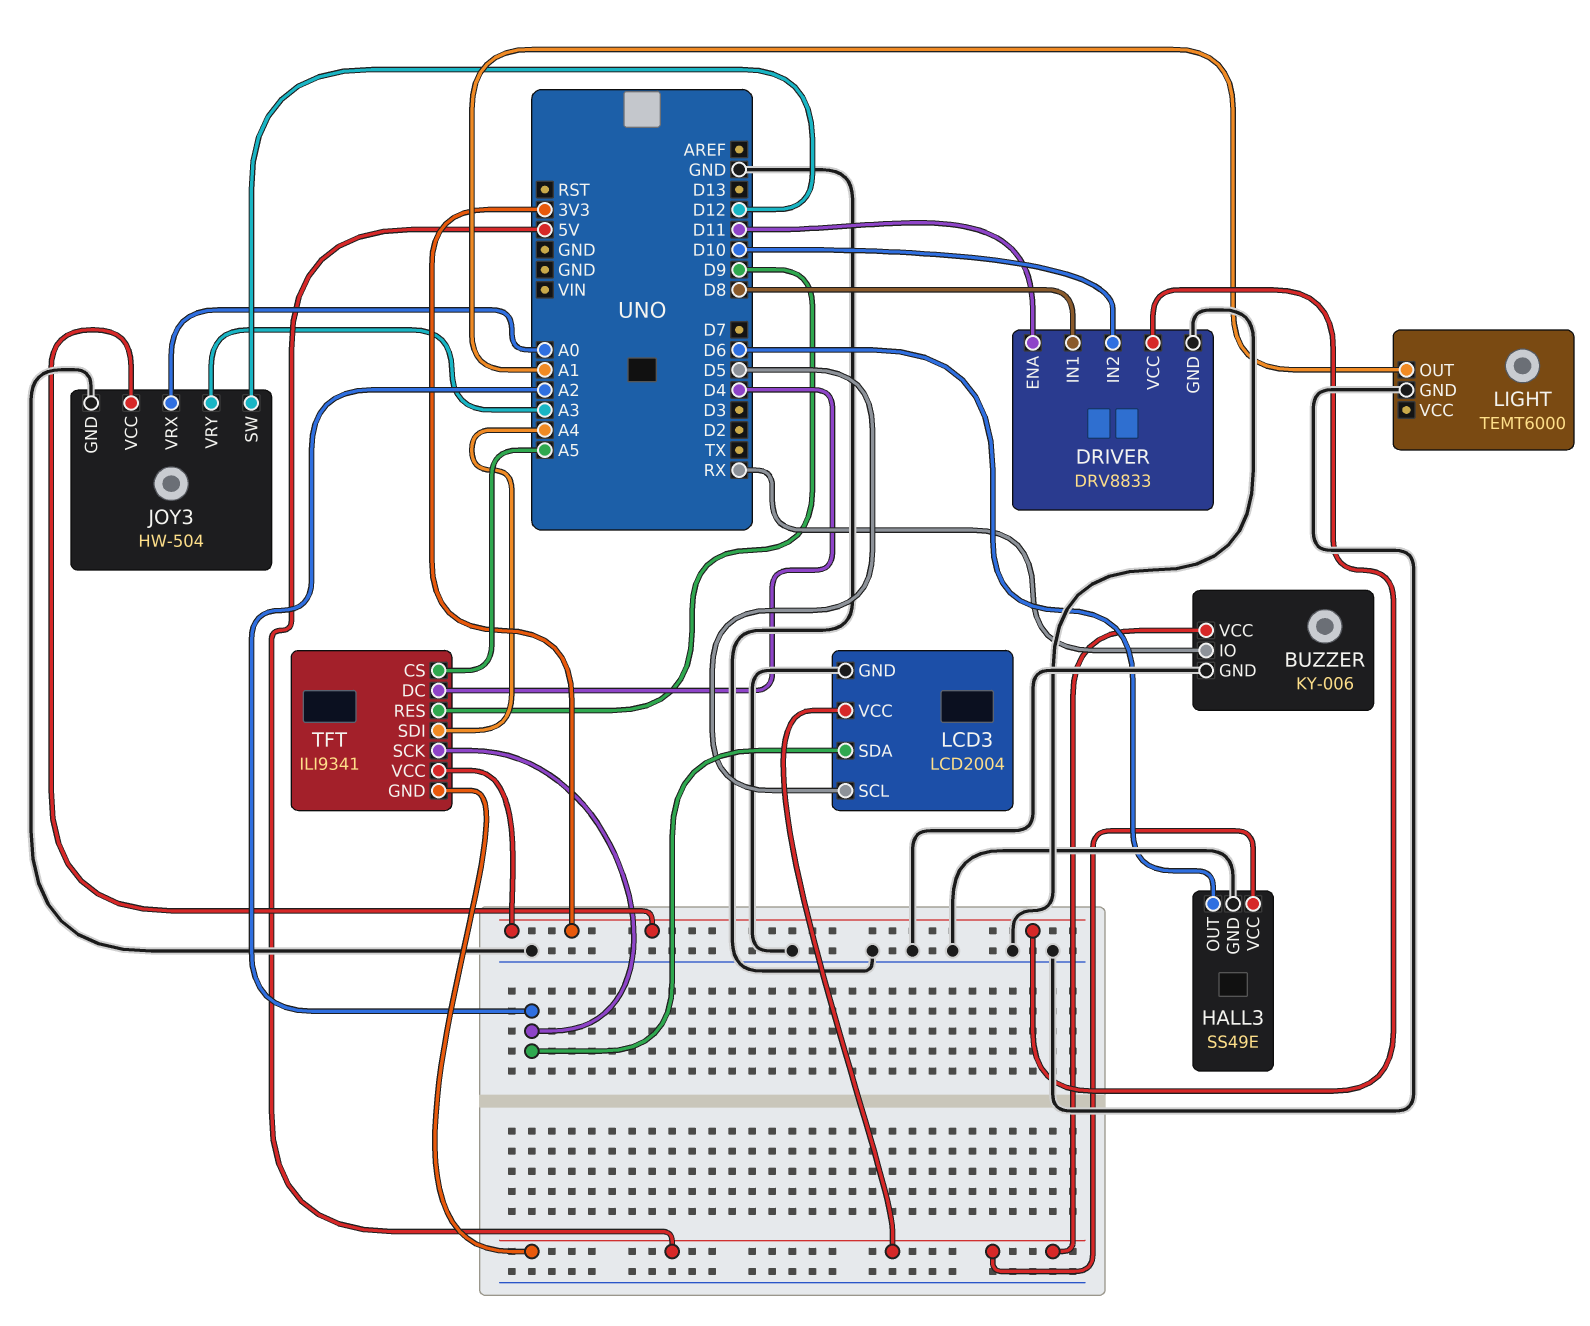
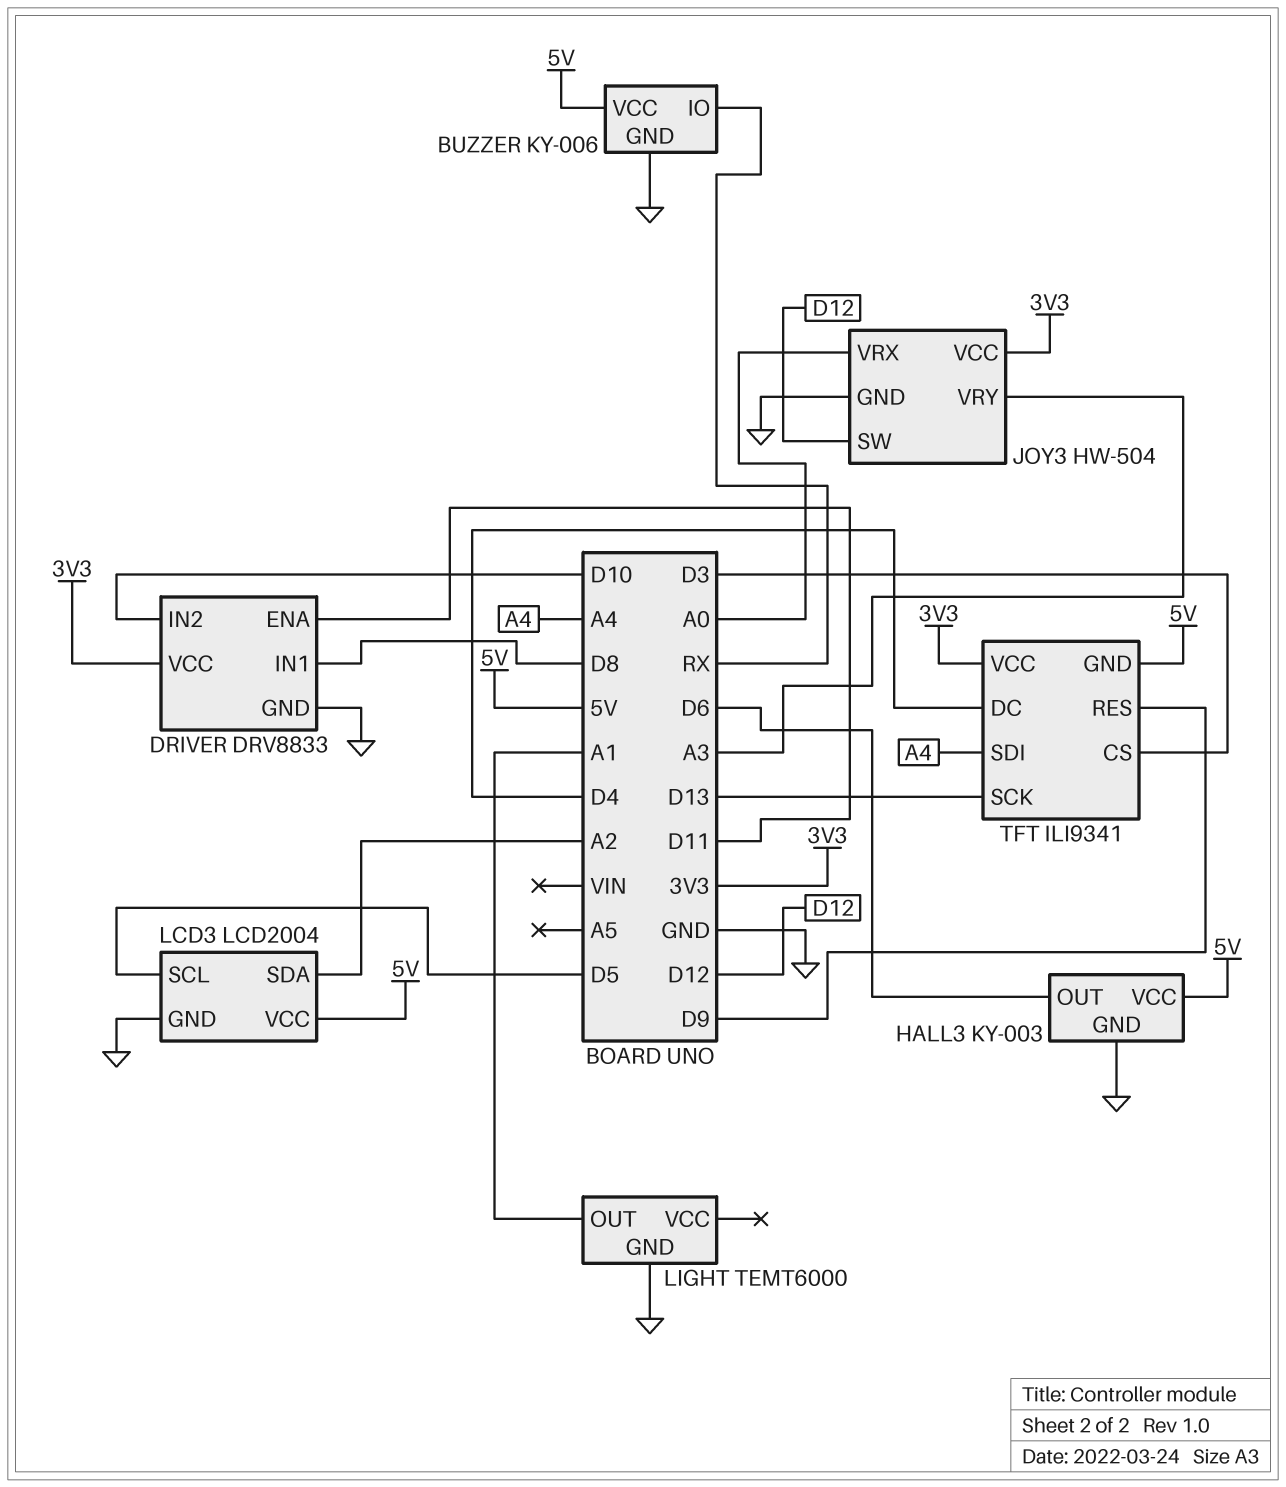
HALL3: SS49E -> KY-003
TFT pin CS: A5 -> D3
TFT pin SCK: A2 -> D13

